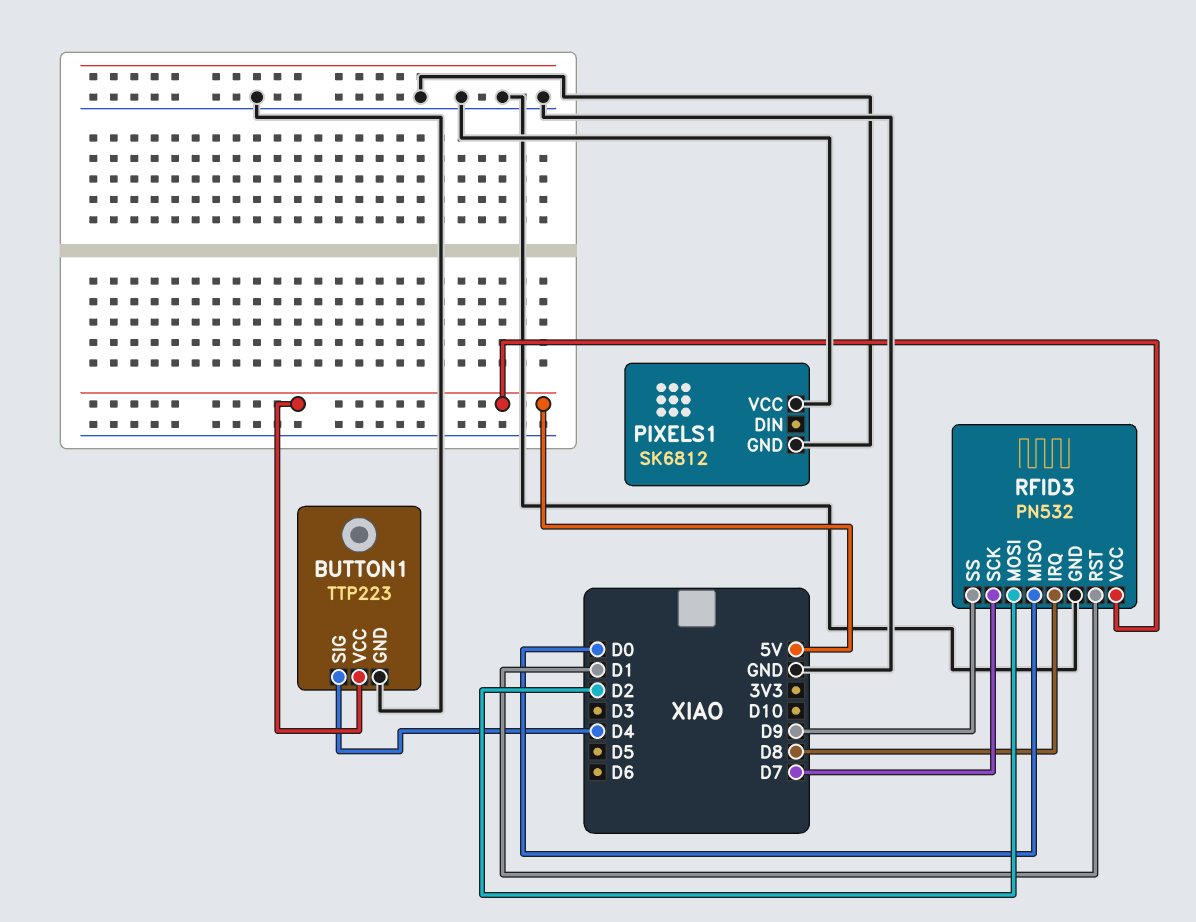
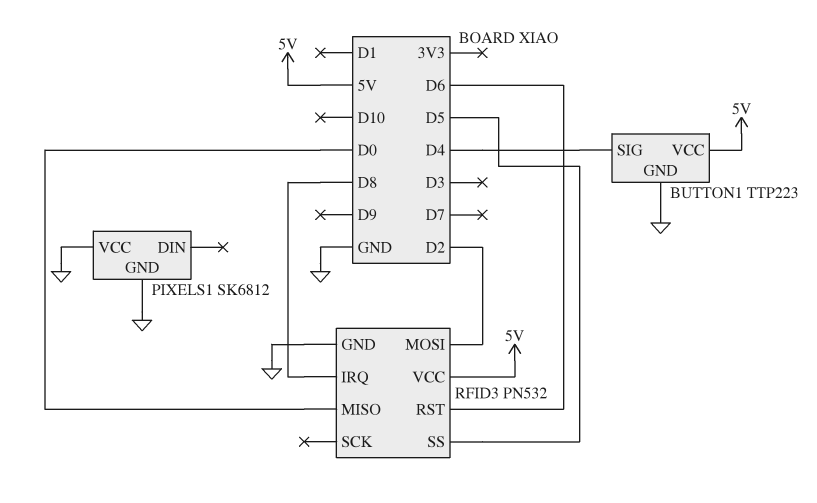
RFID3 pin RST: D1 -> D6
RFID3 pin SCK: D7 -> none
RFID3 pin SS: D9 -> D5

